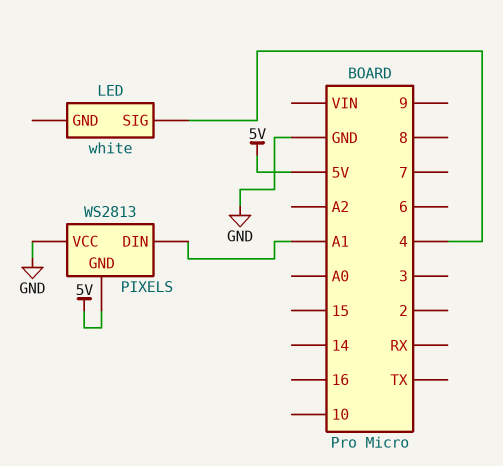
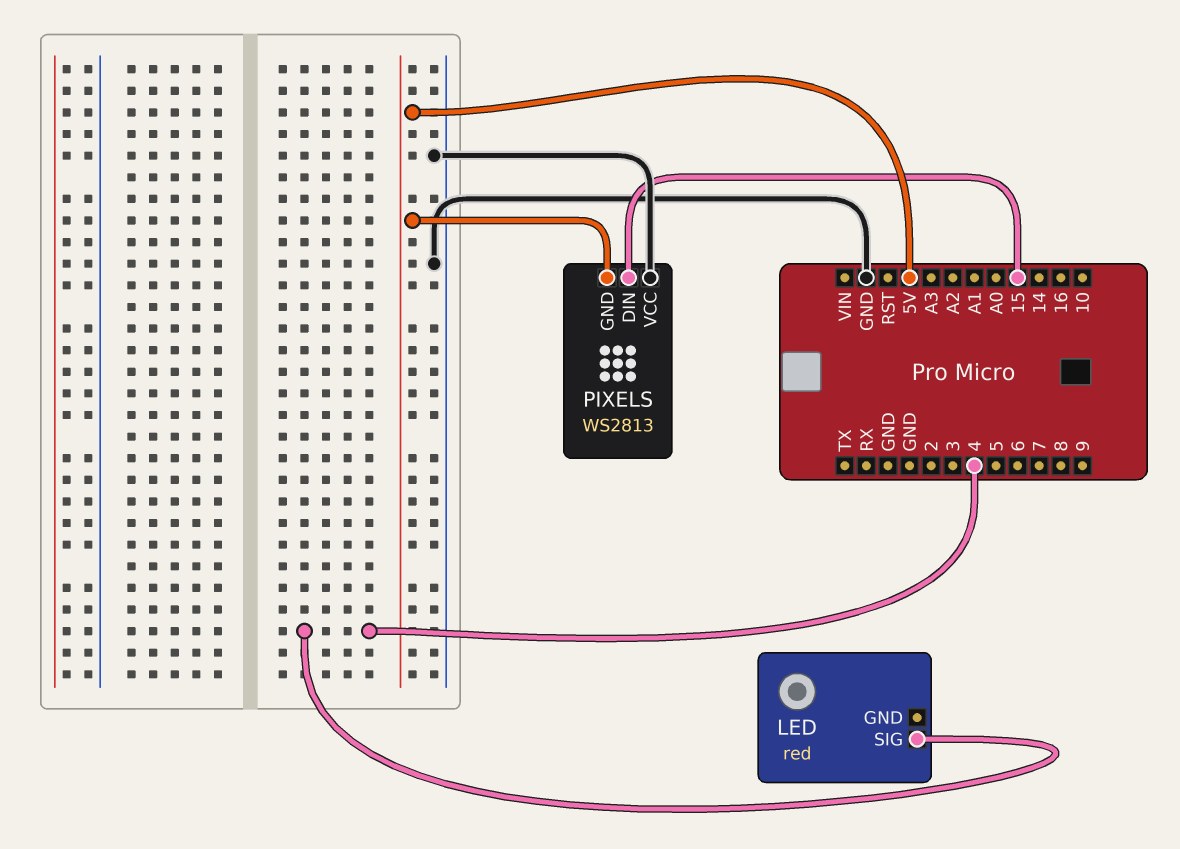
LED: white -> red
PIXELS pin DIN: A1 -> 15

